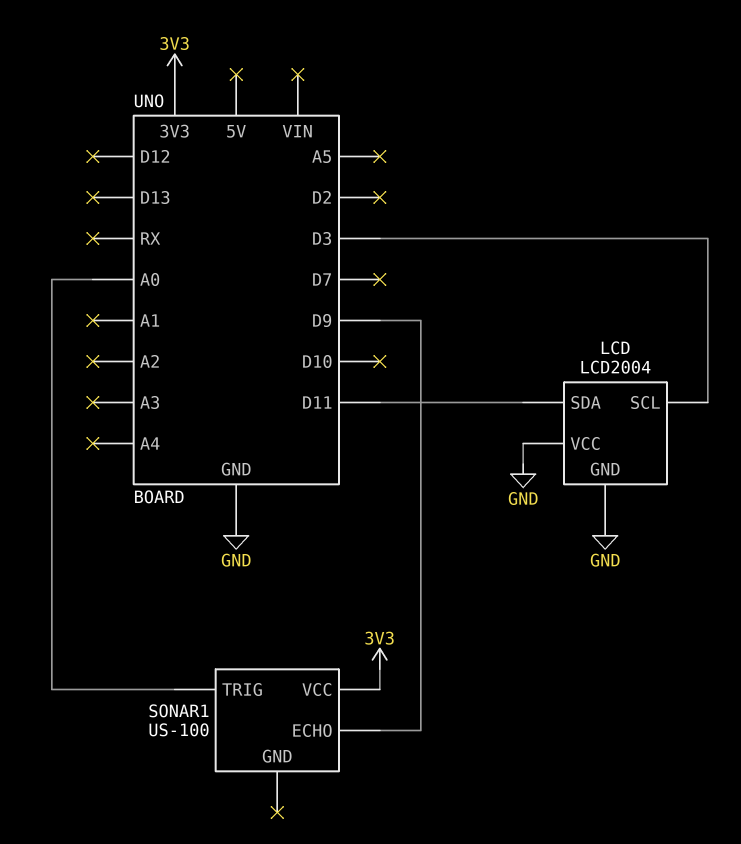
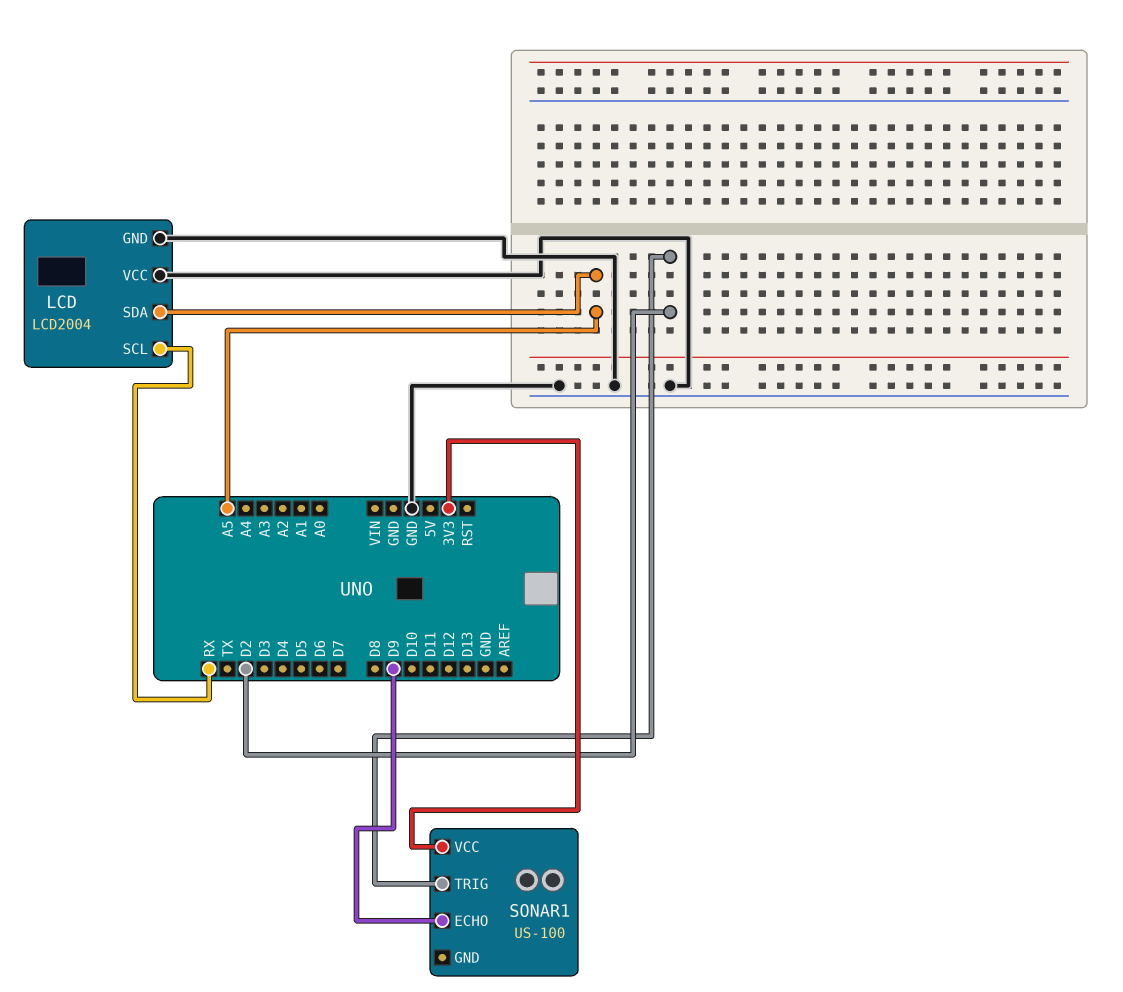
LCD pin SCL: D3 -> RX
LCD pin SDA: D11 -> A5
SONAR1 pin TRIG: A0 -> D2

